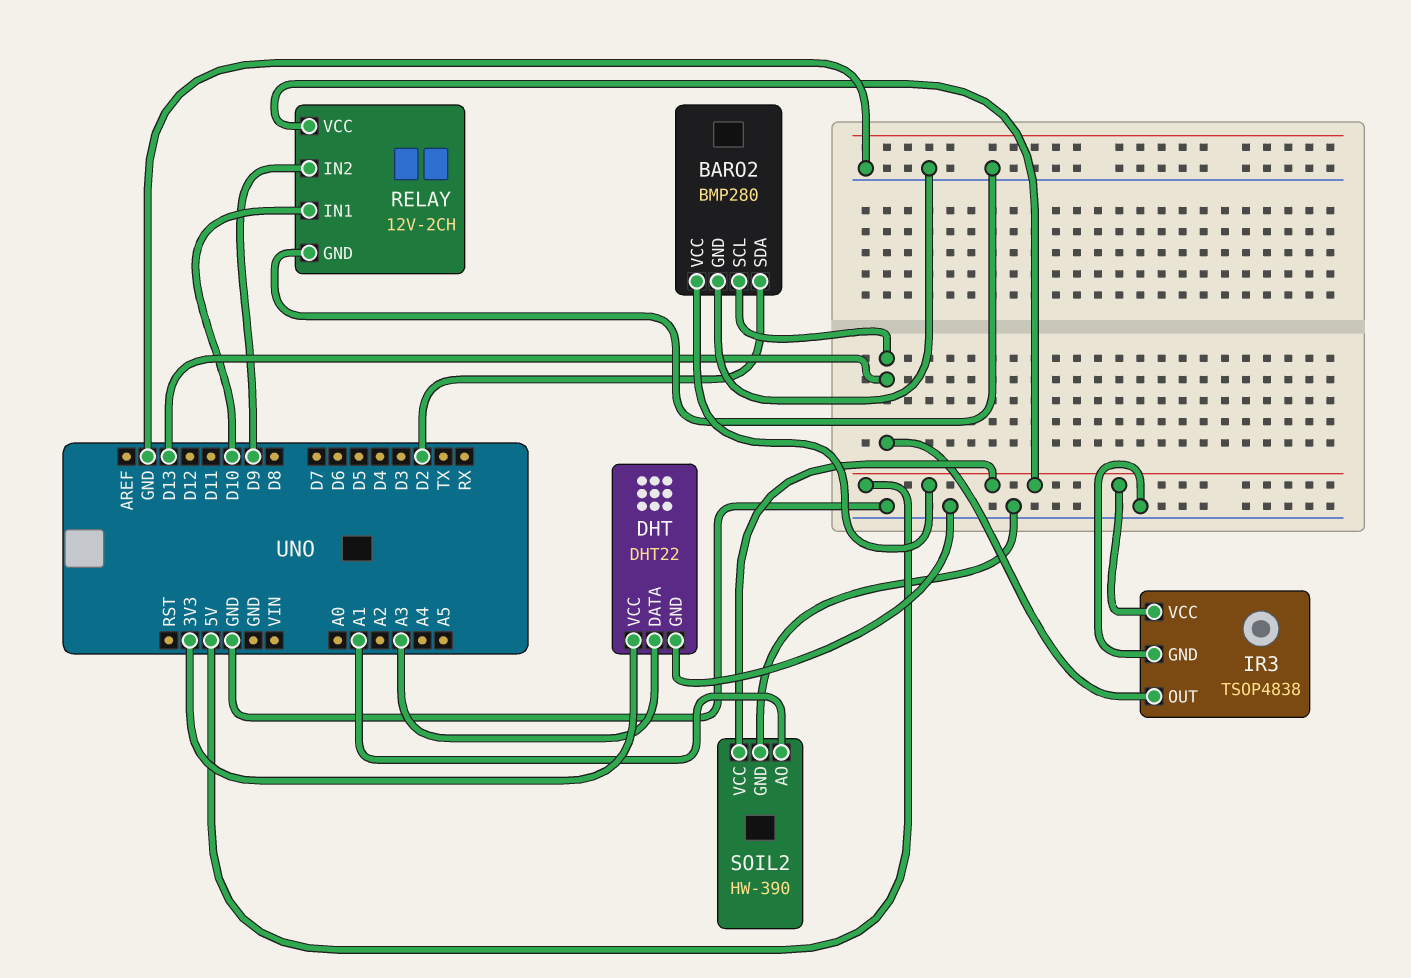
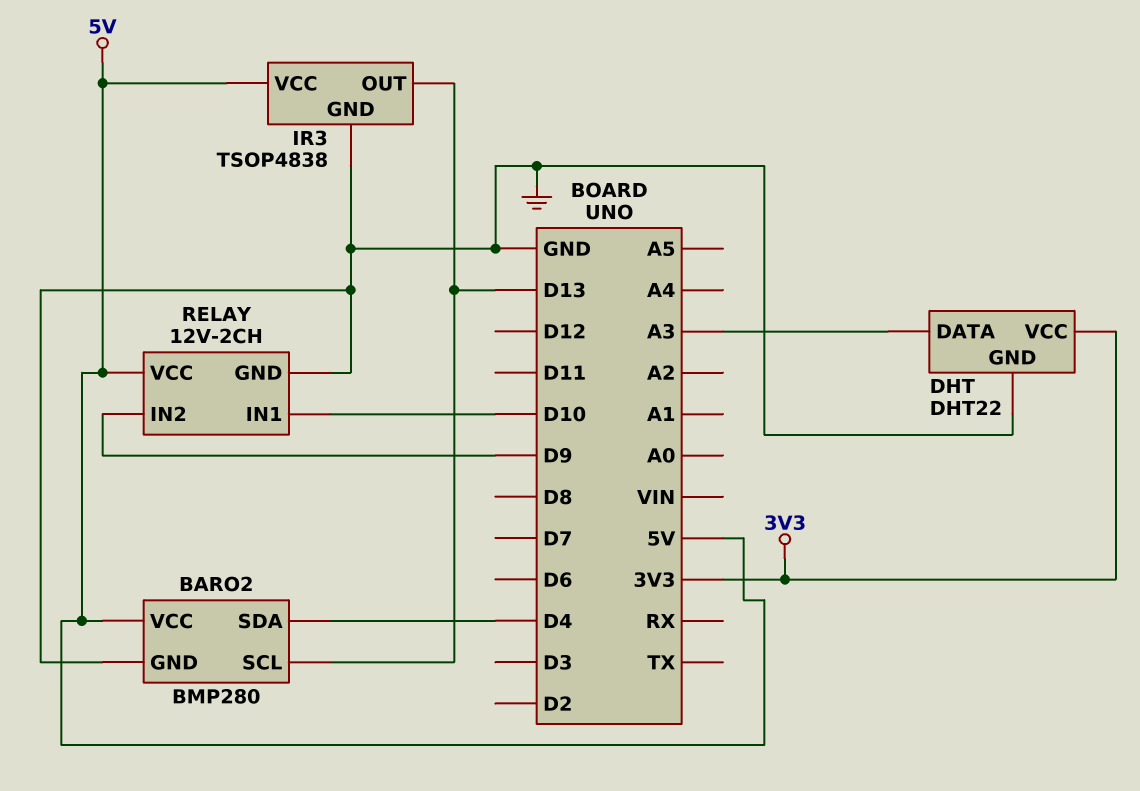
BARO2 pin SDA: D2 -> D4
SOIL2: HW-390 -> none
SOIL2 pin AO: A1 -> none
SOIL2 pin GND: GND -> none
SOIL2 pin VCC: 5V -> none

